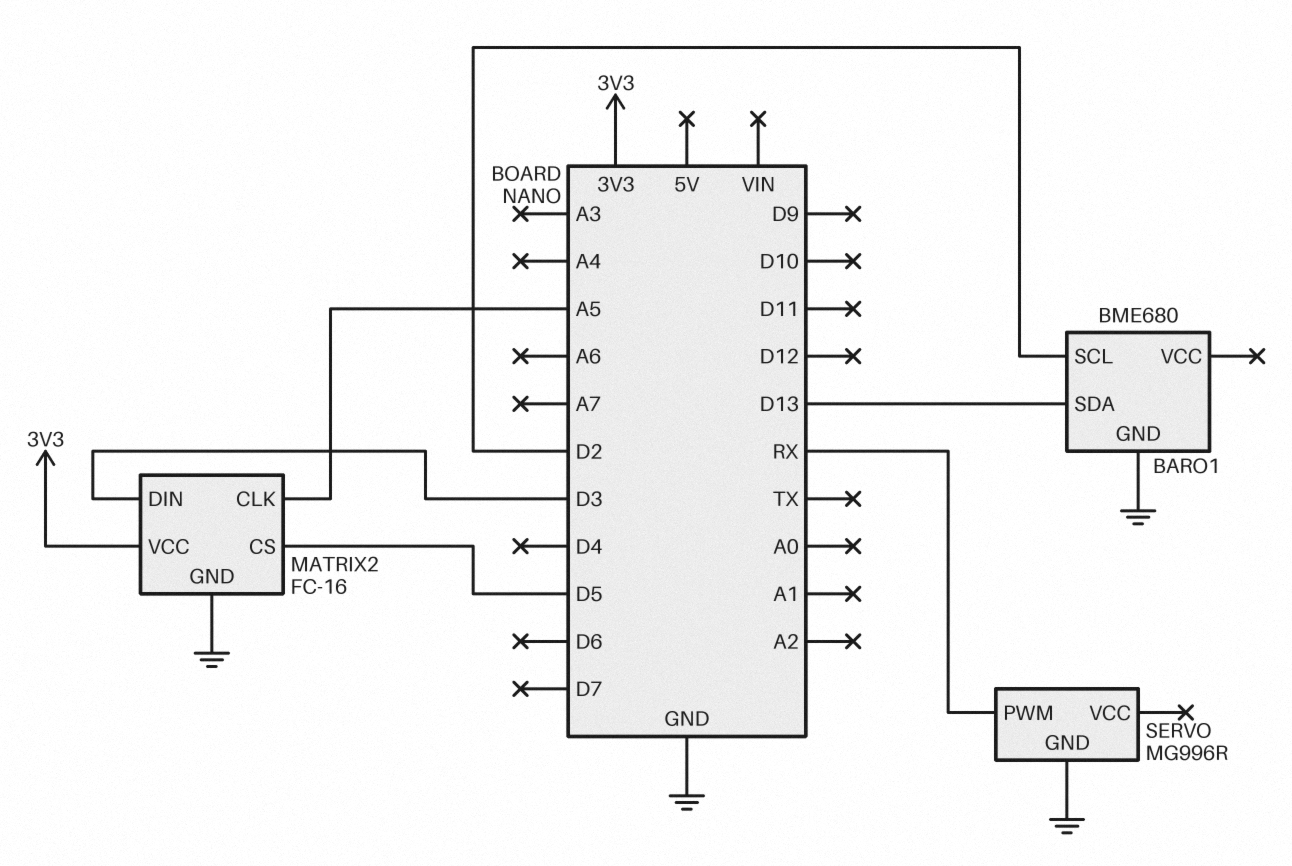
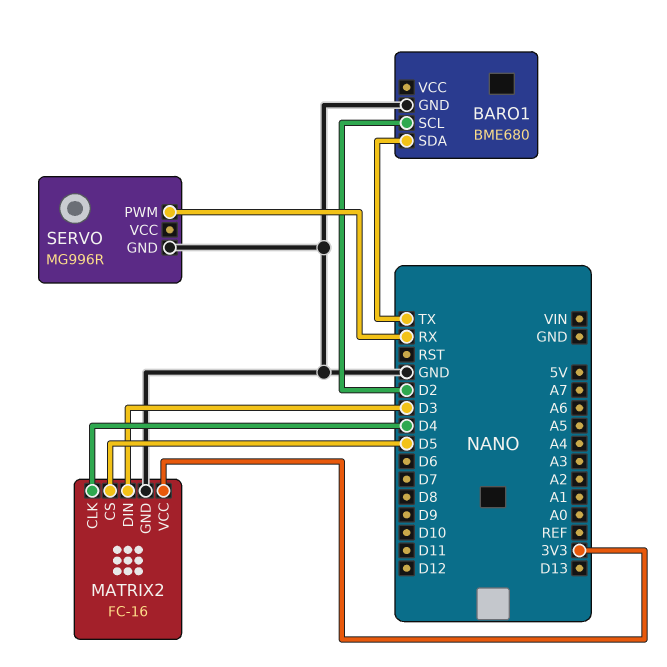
BARO1 pin SDA: D13 -> TX
MATRIX2 pin CLK: A5 -> D4

